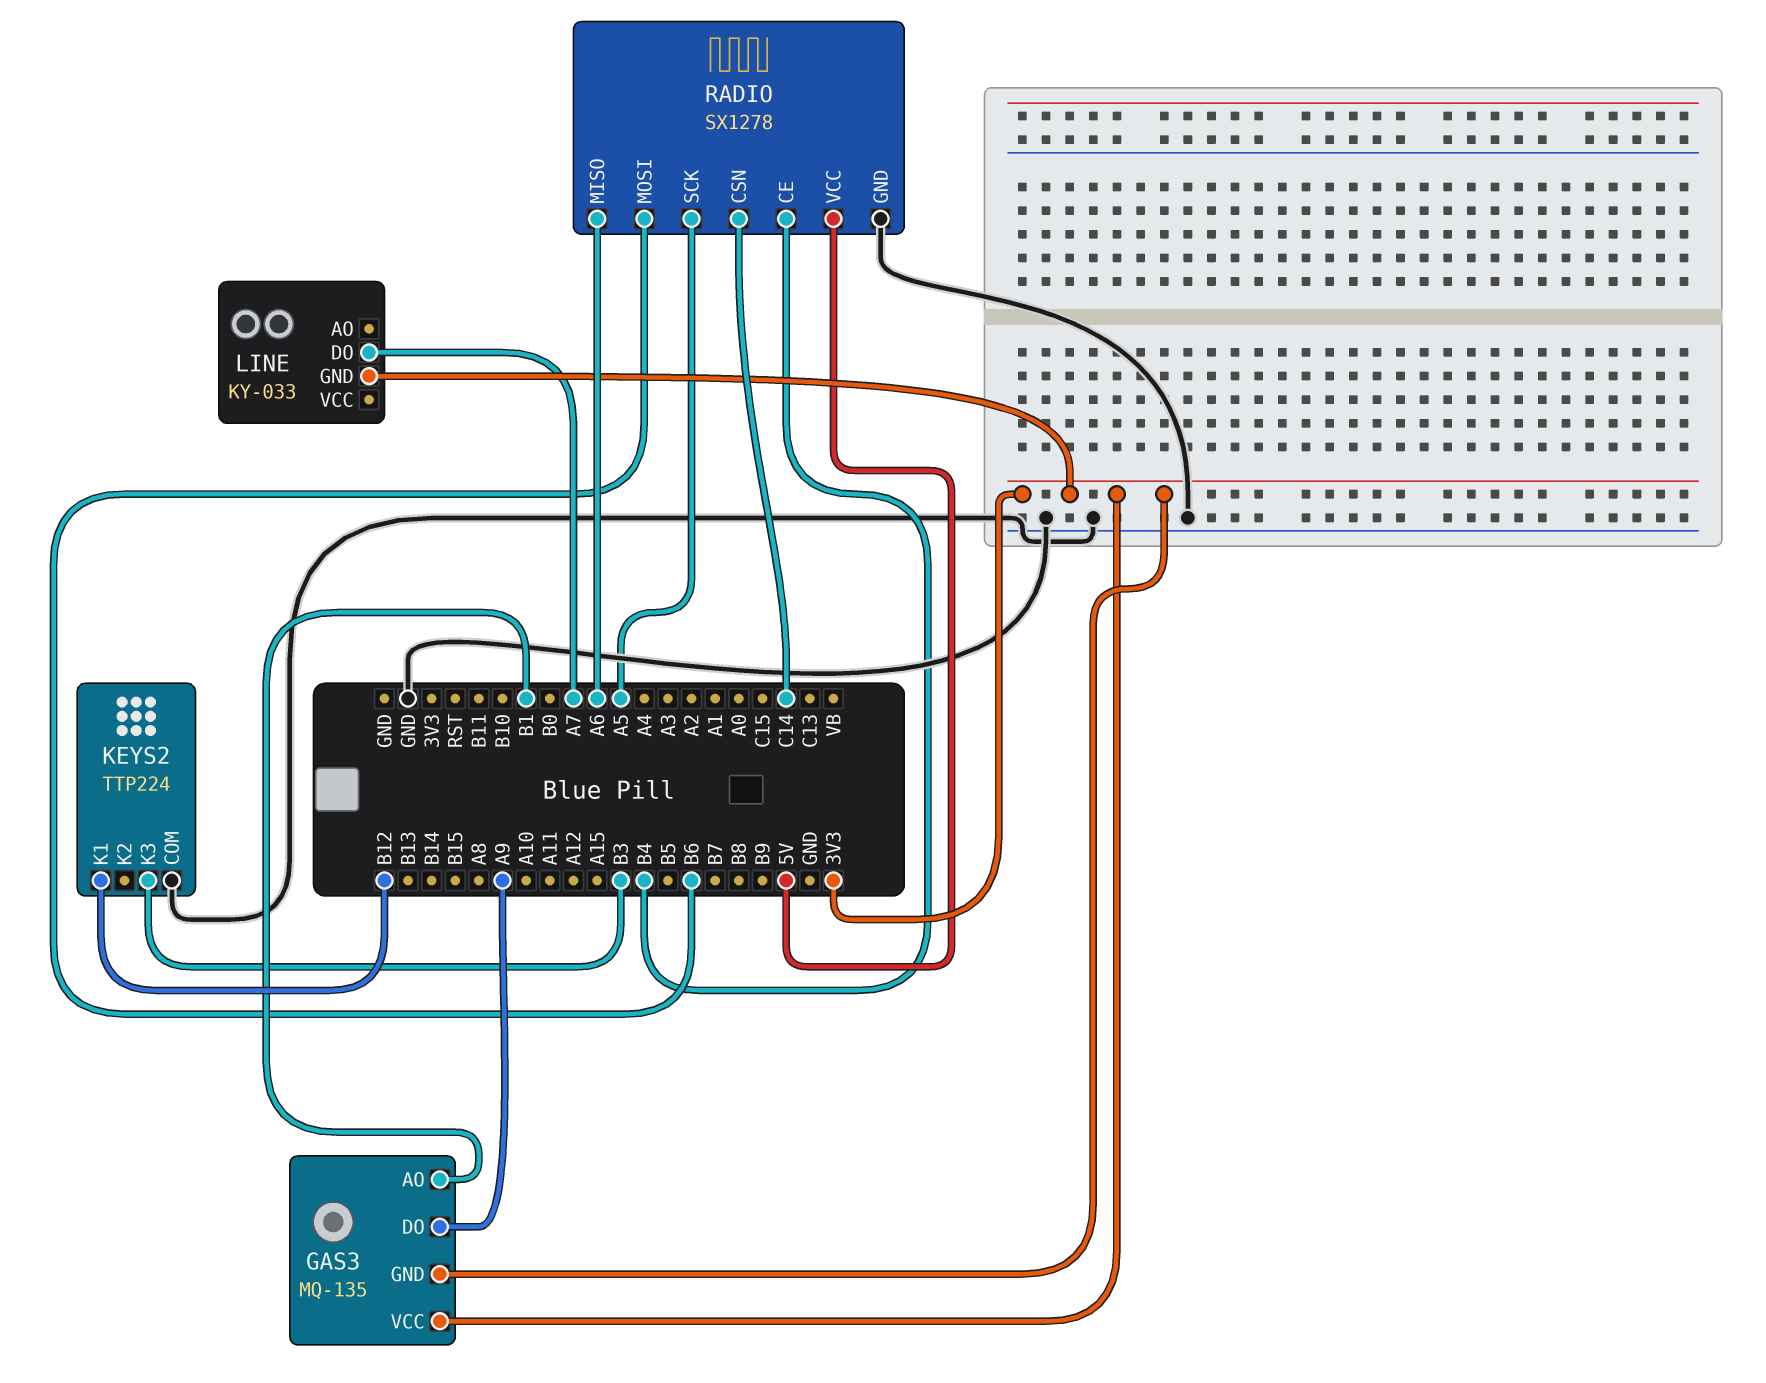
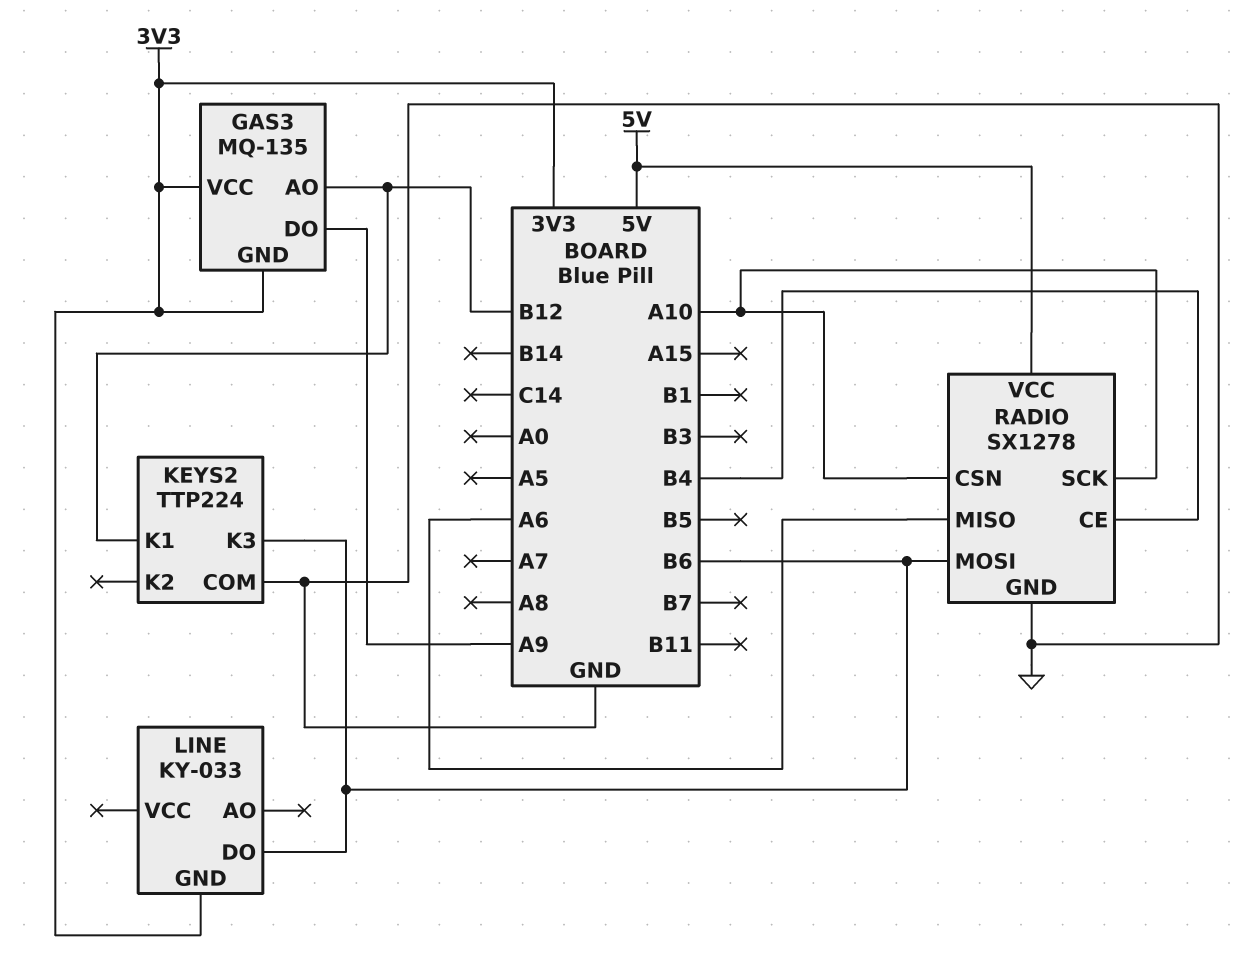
GAS3 pin AO: B1 -> B12
KEYS2 pin K3: B3 -> B6
LINE pin DO: A7 -> B6
RADIO pin CSN: C14 -> A10
RADIO pin SCK: A5 -> A10

